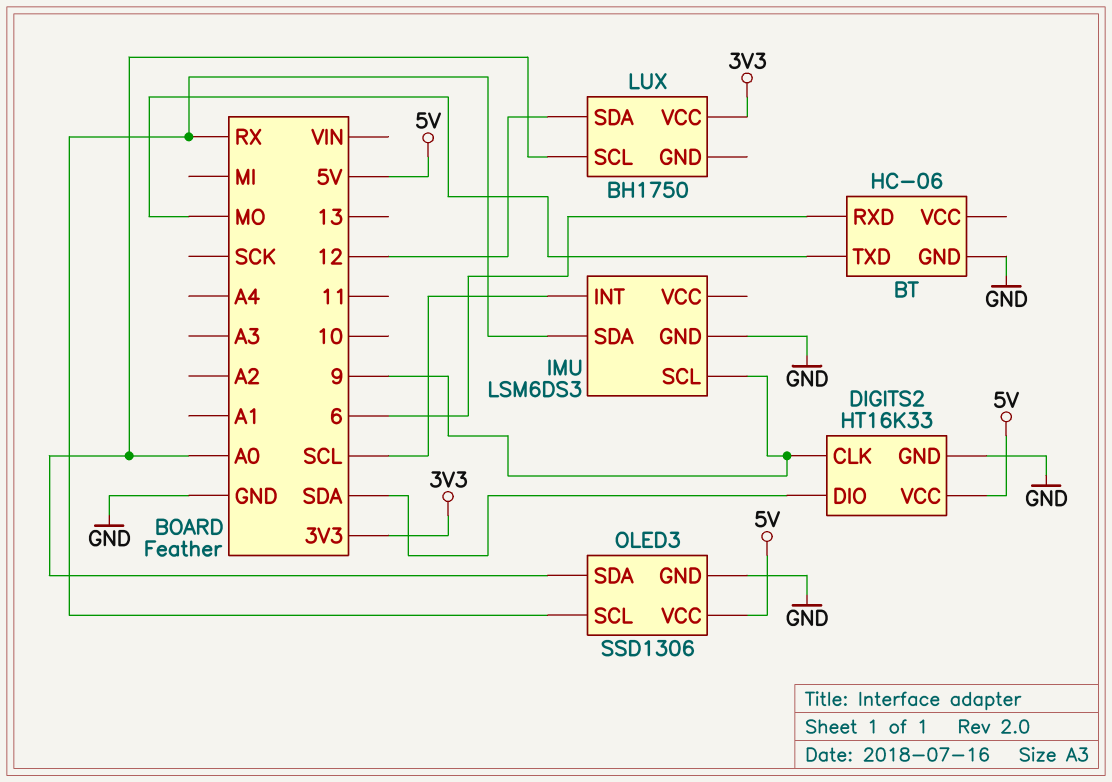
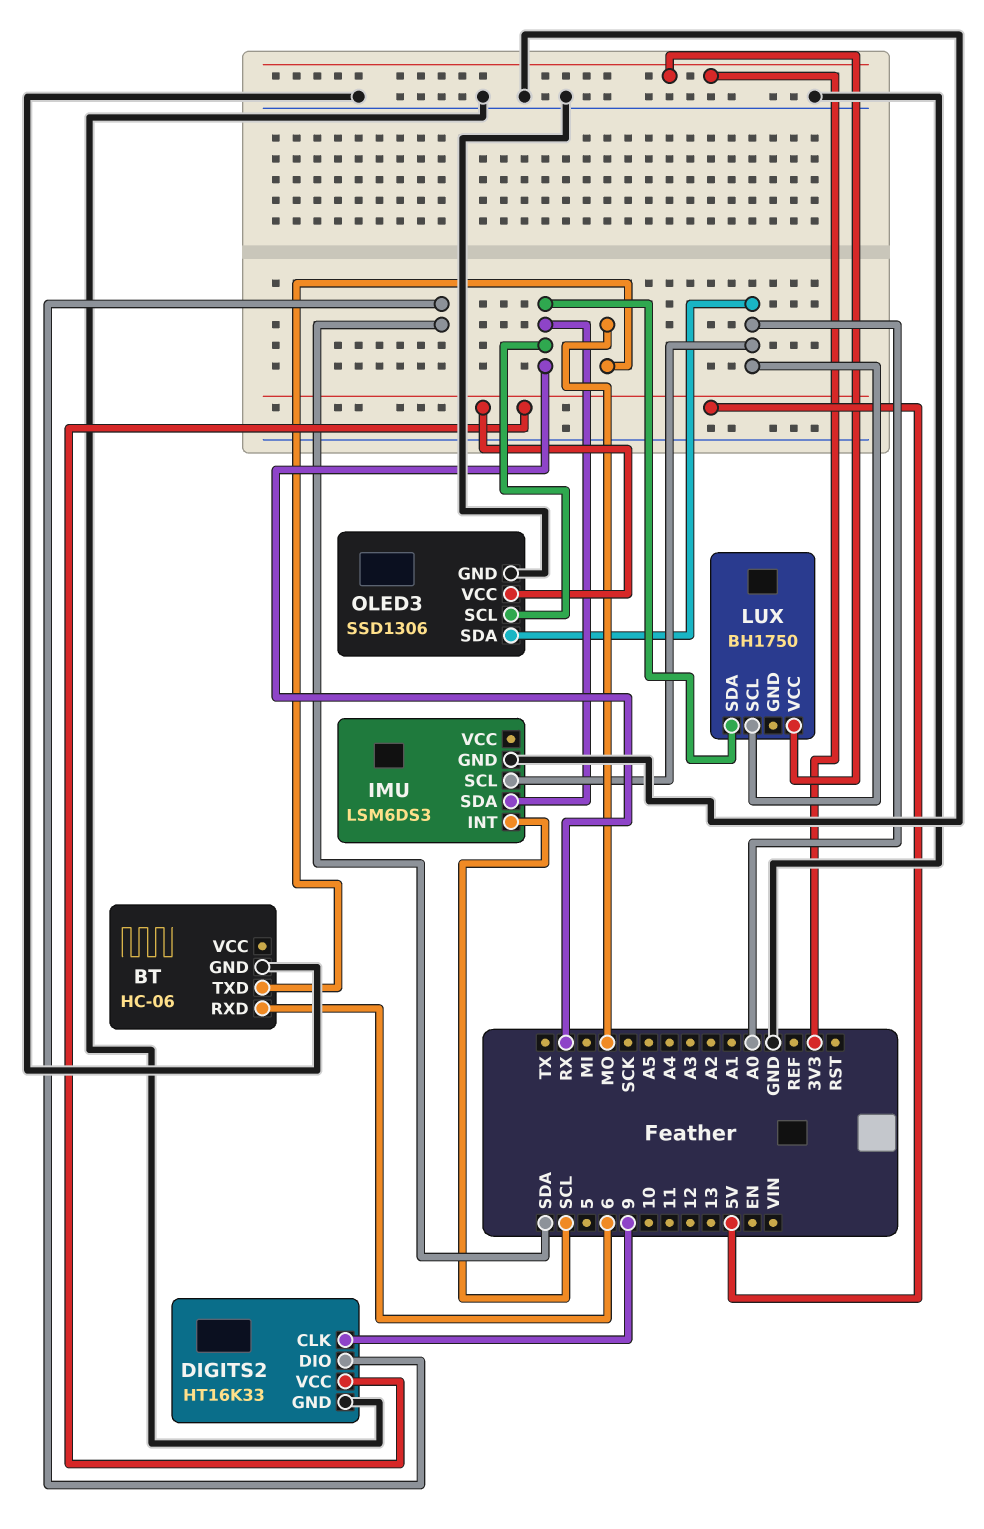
IMU pin SCL: 9 -> A0
LUX pin SDA: 12 -> RX

